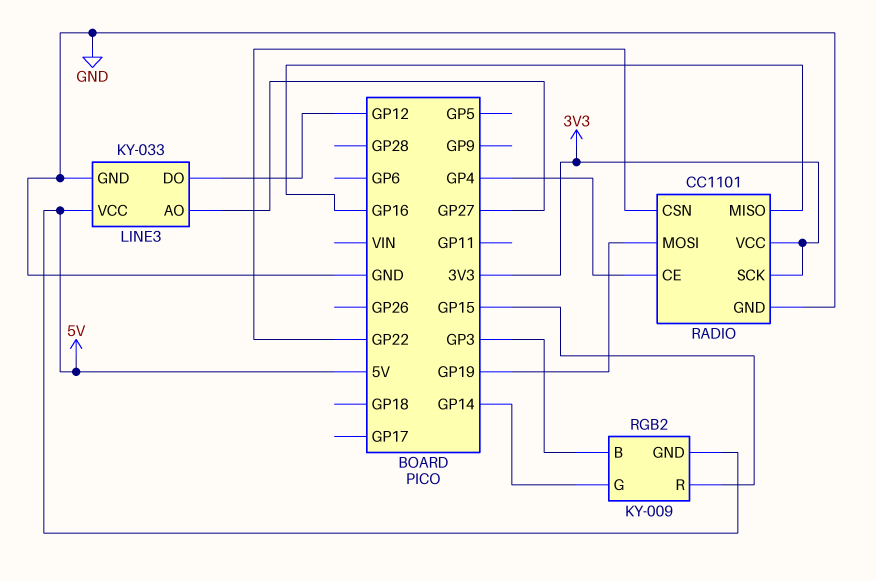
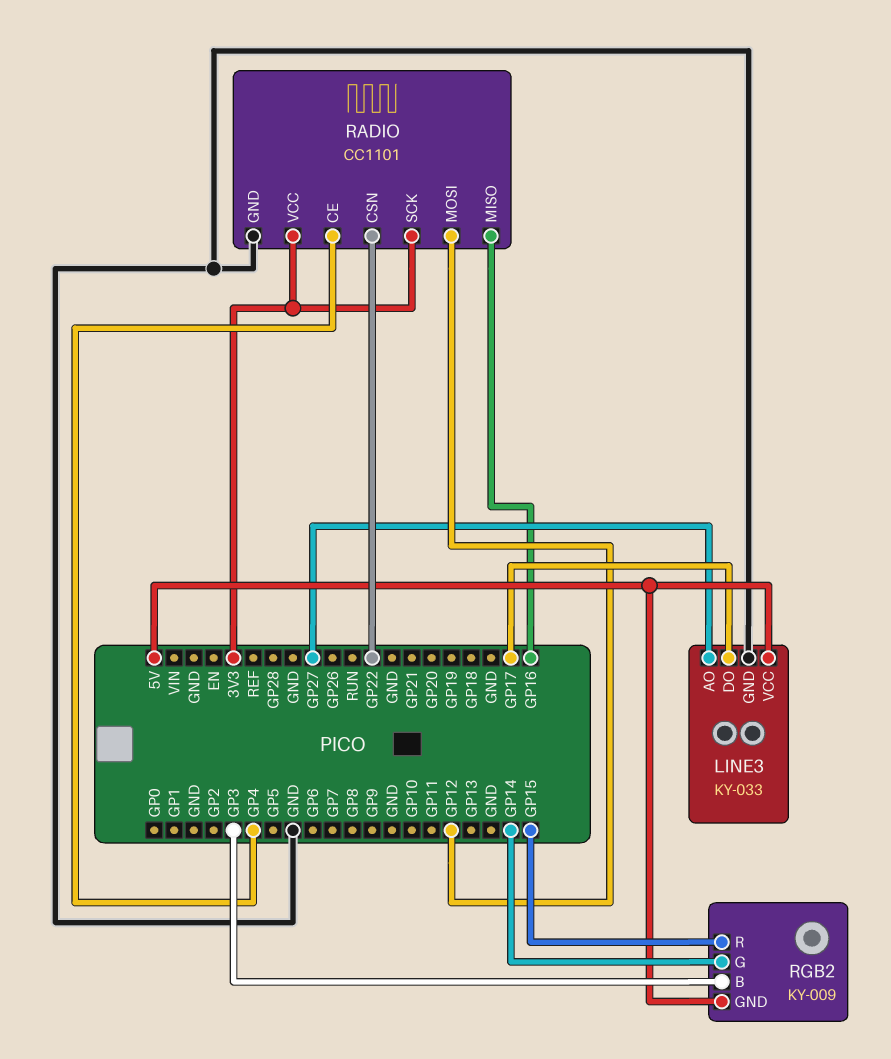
LINE3 pin DO: GP12 -> GP17
RADIO pin MOSI: GP19 -> GP12

